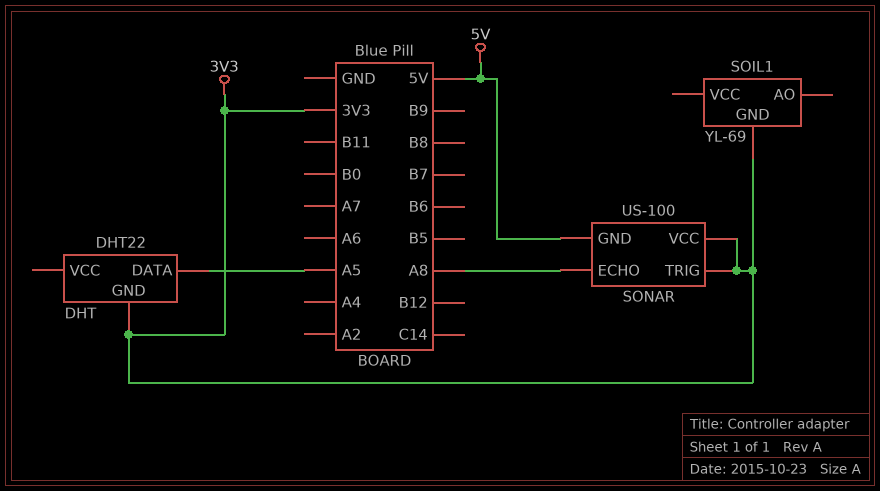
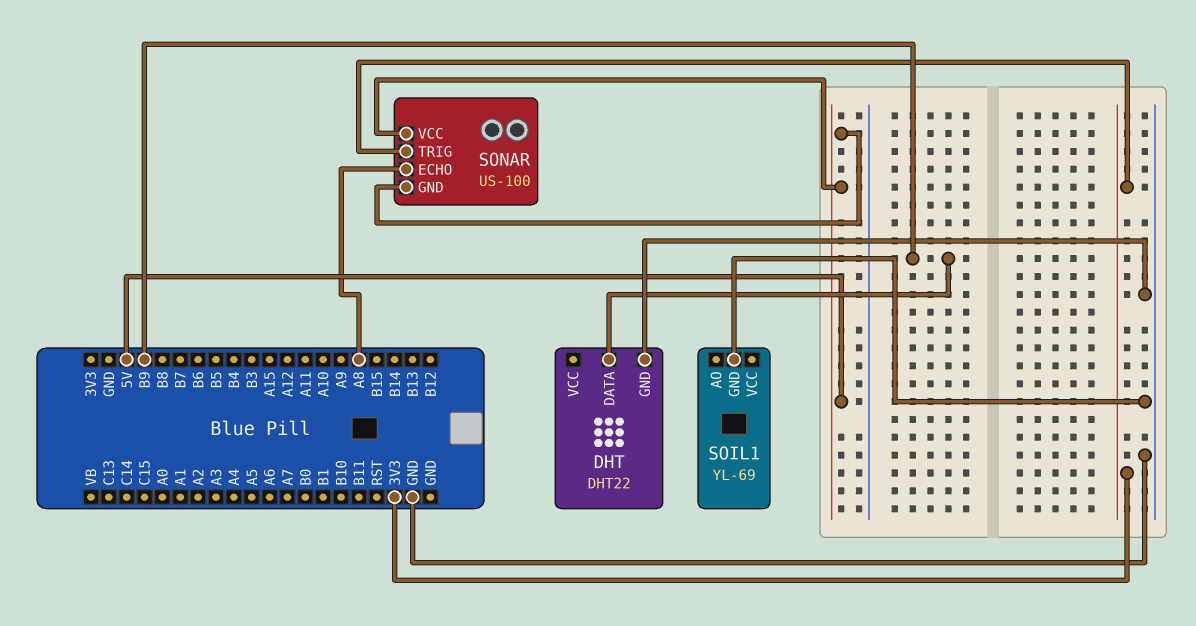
DHT pin DATA: A5 -> B9
DHT pin GND: 3V3 -> GND
SOIL1 pin GND: 3V3 -> GND
SONAR pin VCC: 3V3 -> 5V

